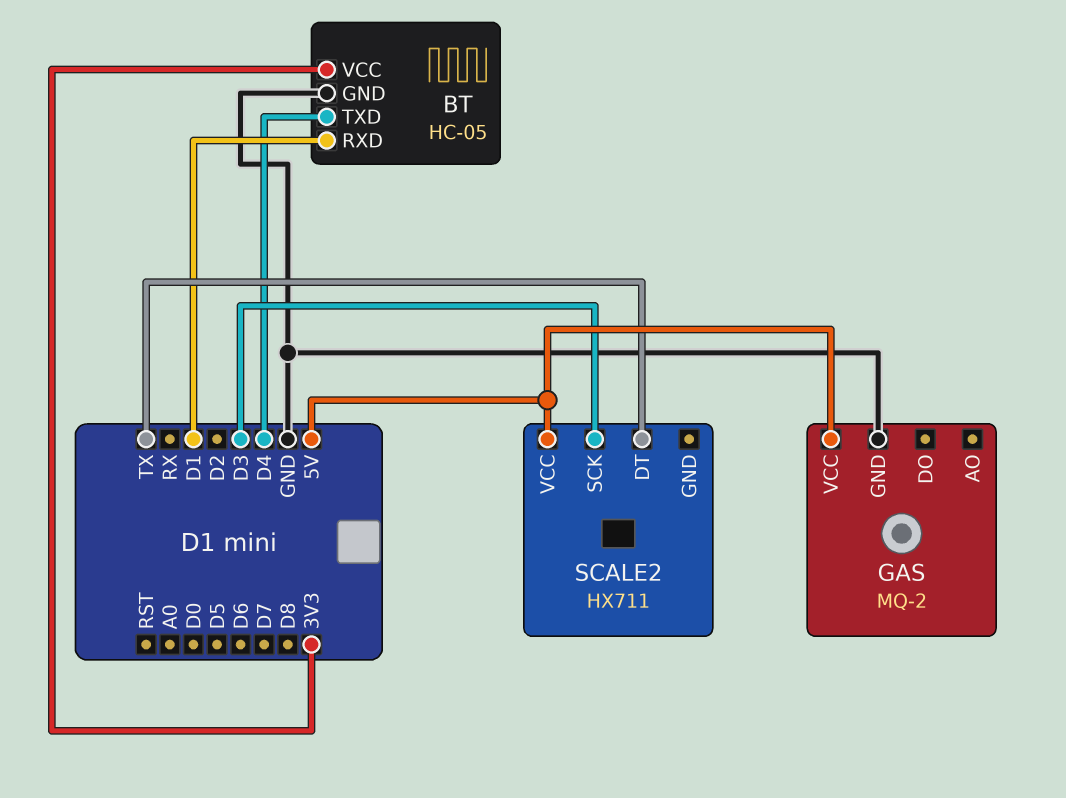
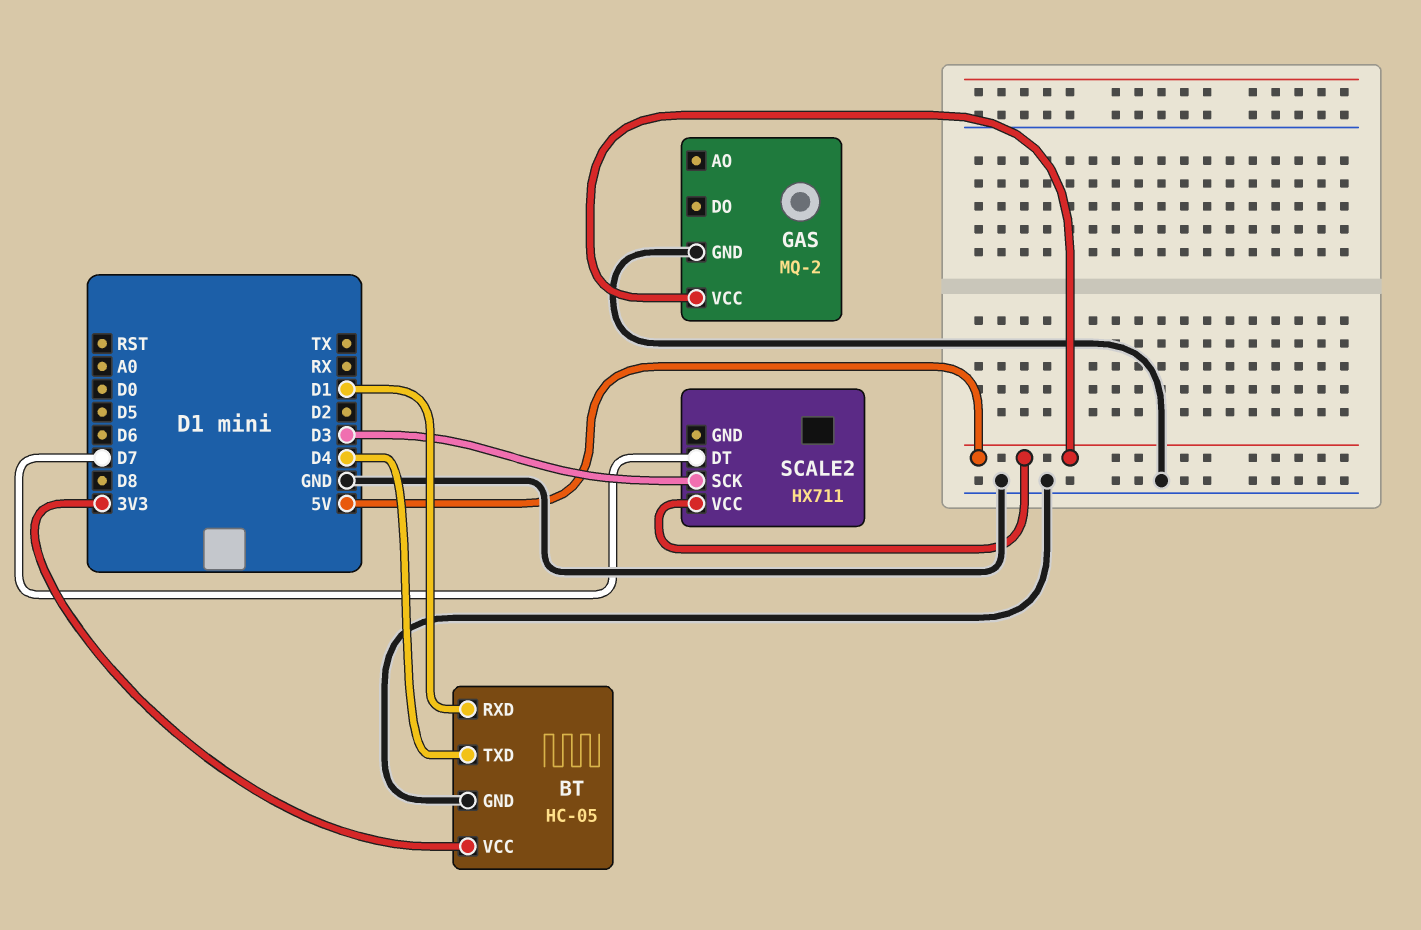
SCALE2 pin DT: TX -> D7

